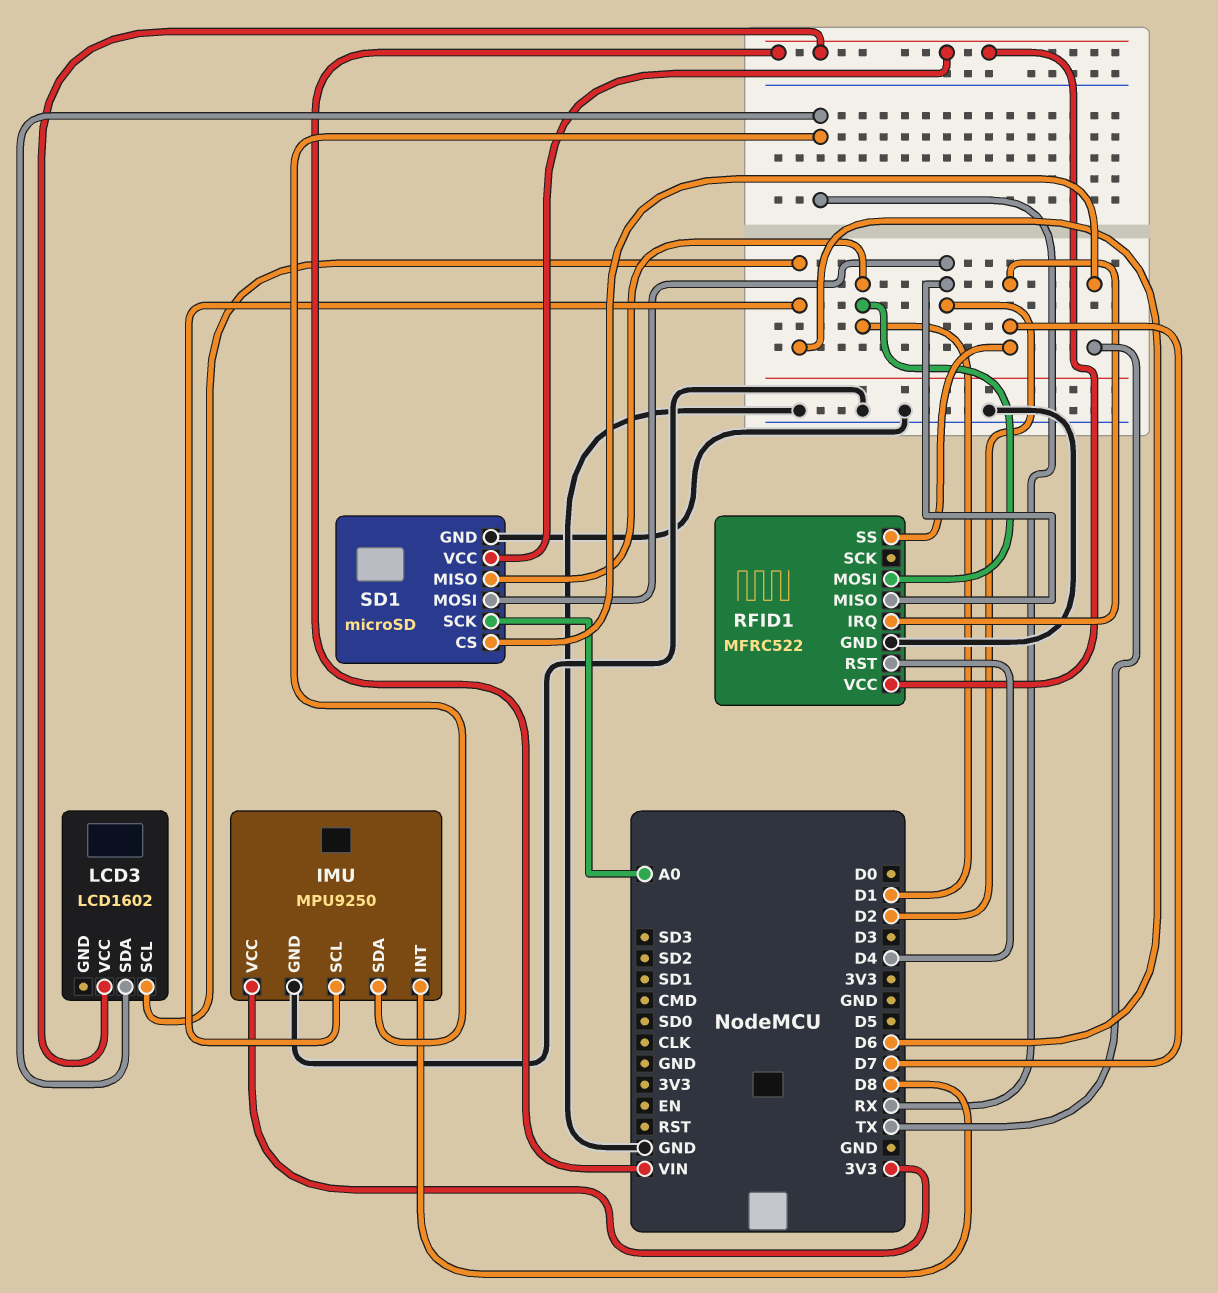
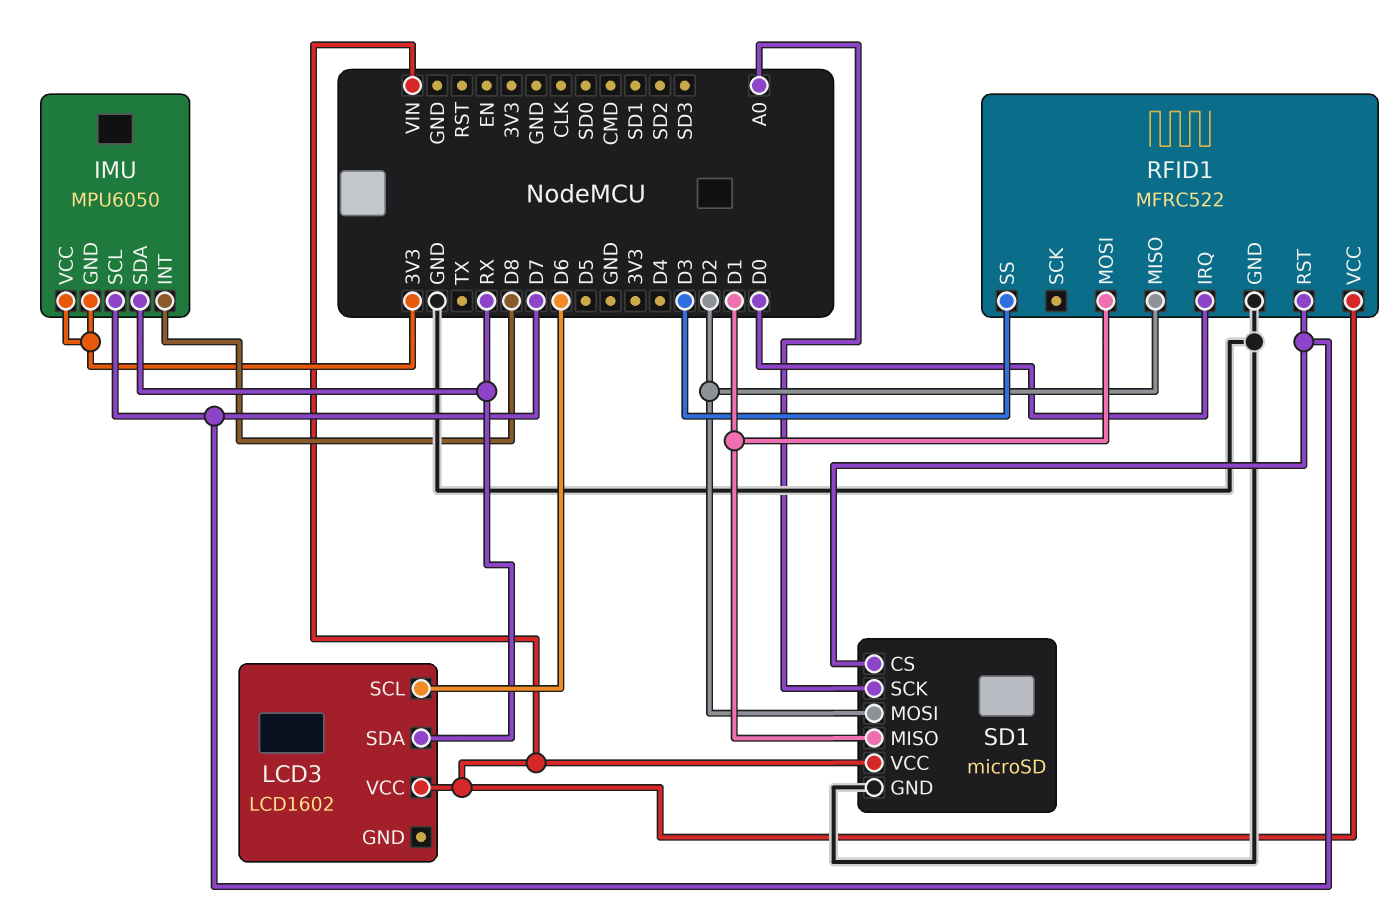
IMU: MPU9250 -> MPU6050
IMU pin GND: GND -> 3V3
IMU pin SCL: D6 -> D7
RFID1 pin IRQ: D7 -> D0
RFID1 pin RST: D4 -> D7
RFID1 pin SS: D7 -> D3
SD1 pin CS: TX -> D7

